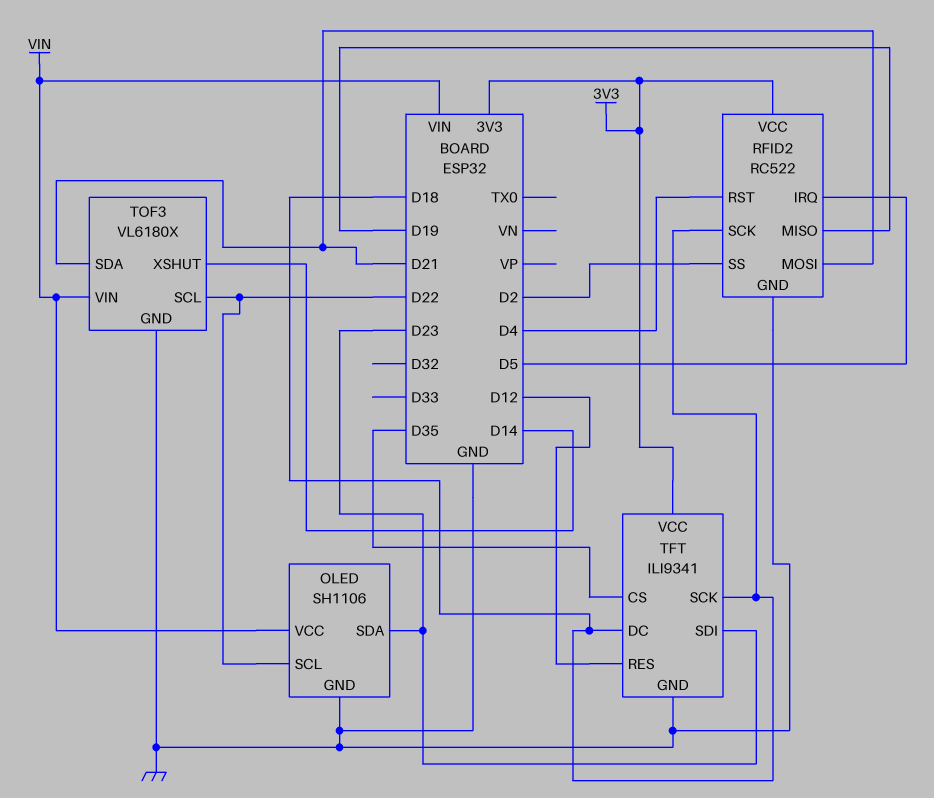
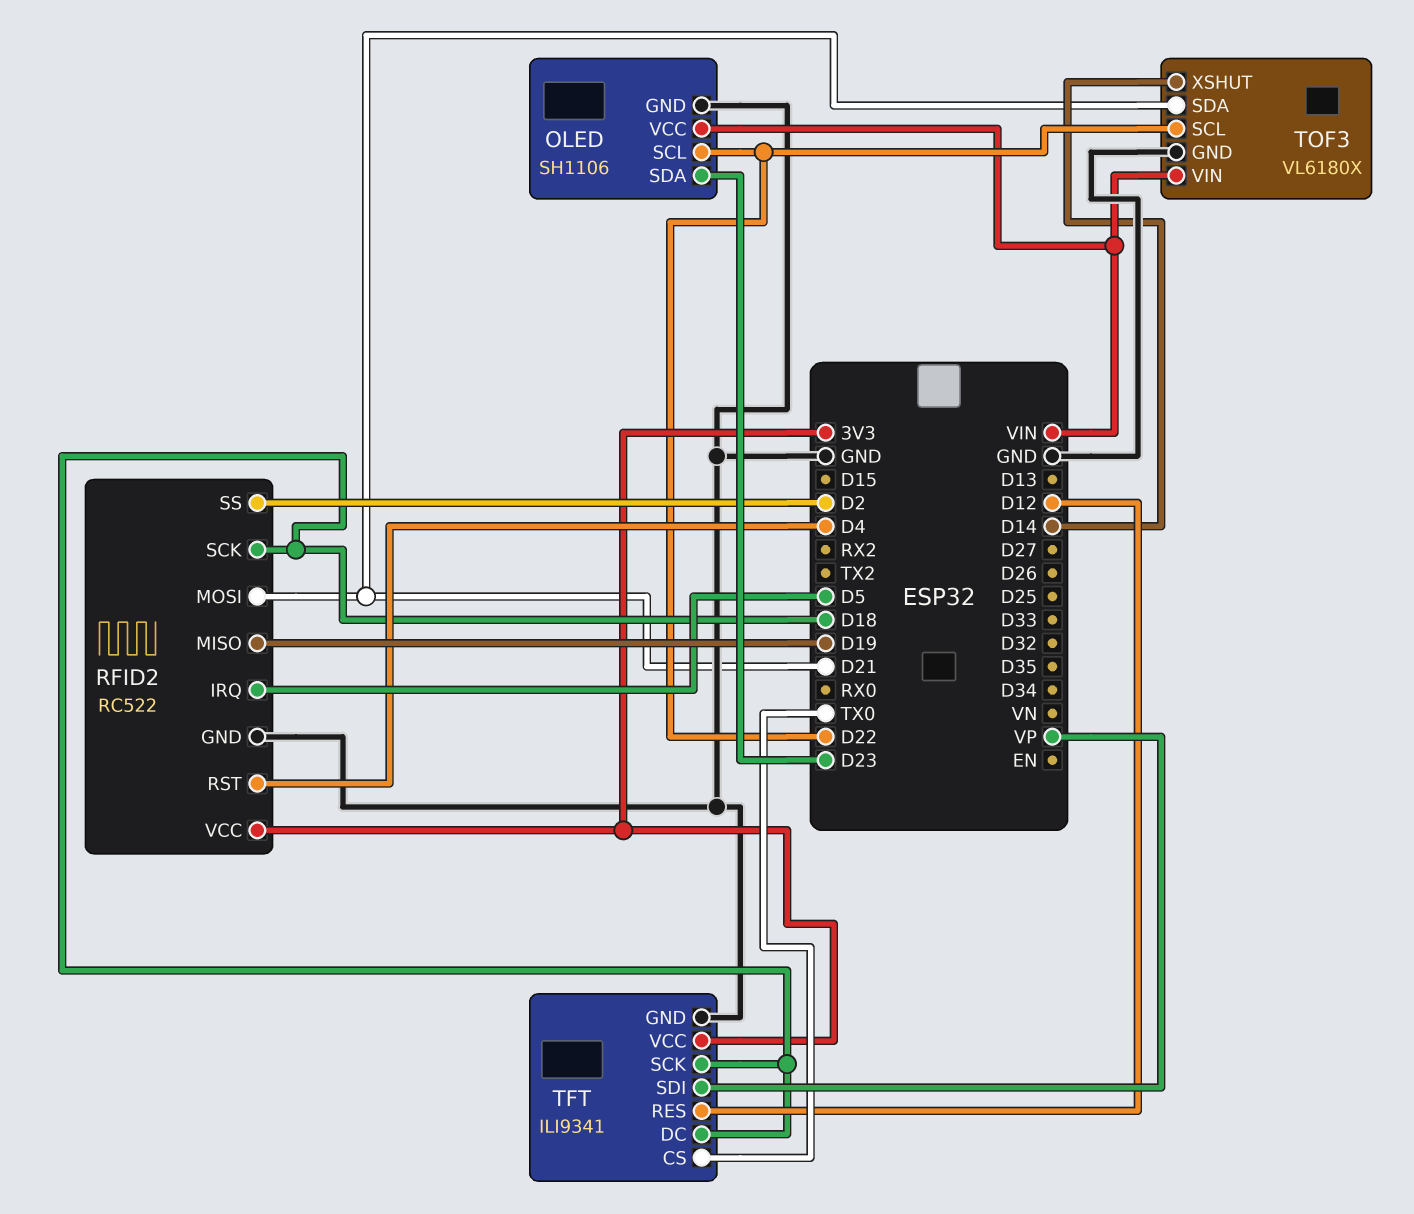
TFT pin CS: D35 -> TX0
TFT pin SDI: D23 -> VP

